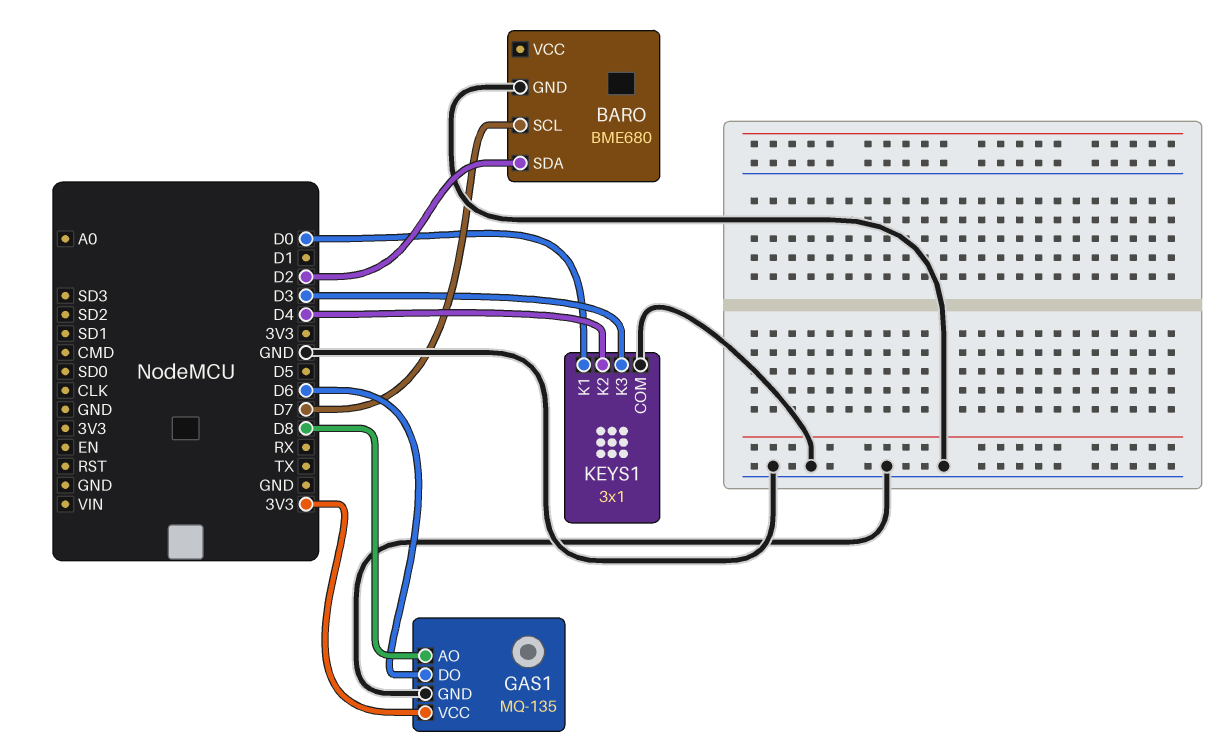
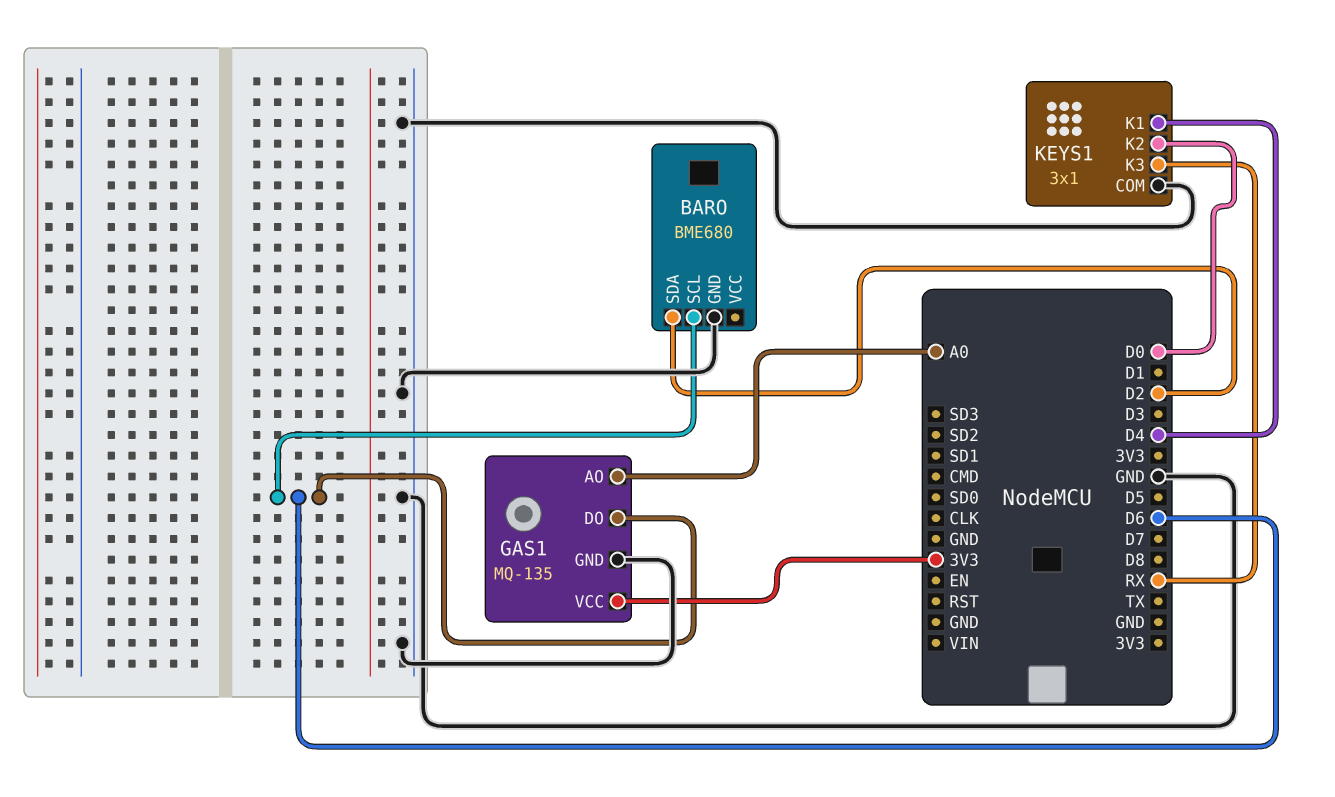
BARO pin SCL: D7 -> D6
GAS1 pin AO: D8 -> A0
KEYS1 pin K1: D0 -> D4
KEYS1 pin K2: D4 -> D0
KEYS1 pin K3: D3 -> RX

